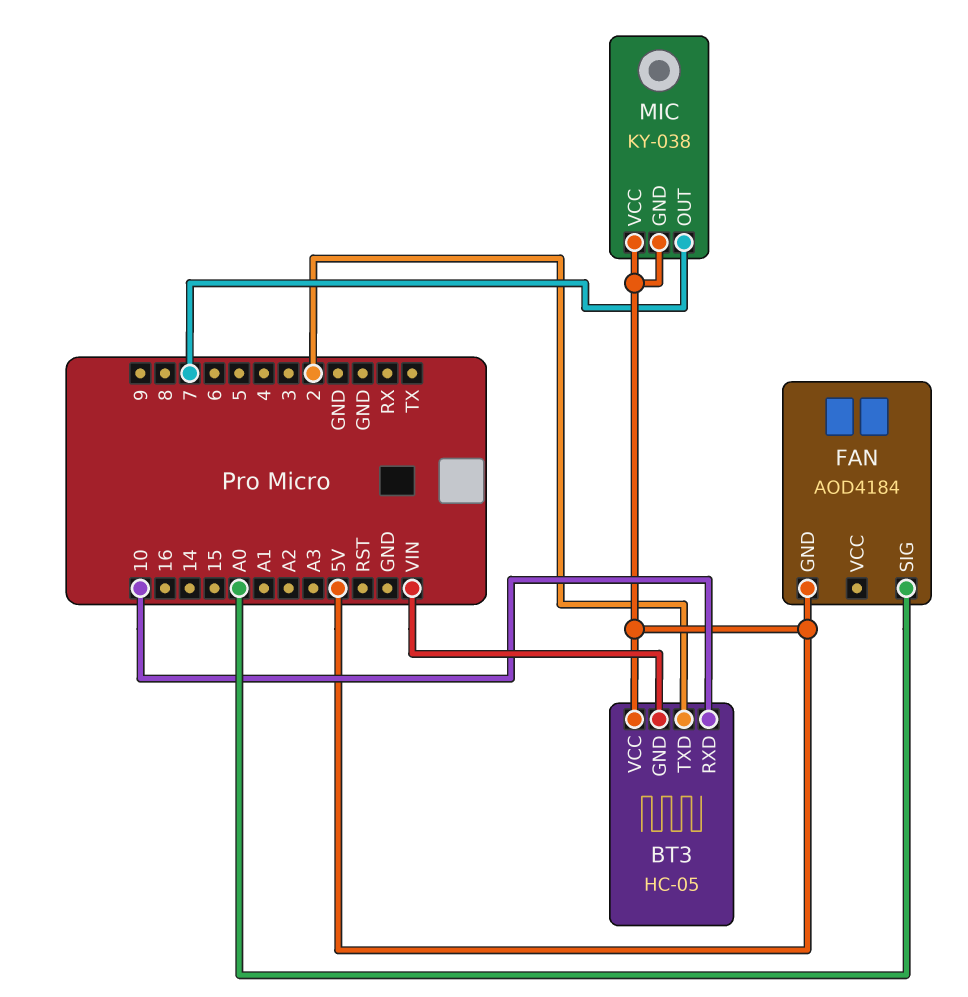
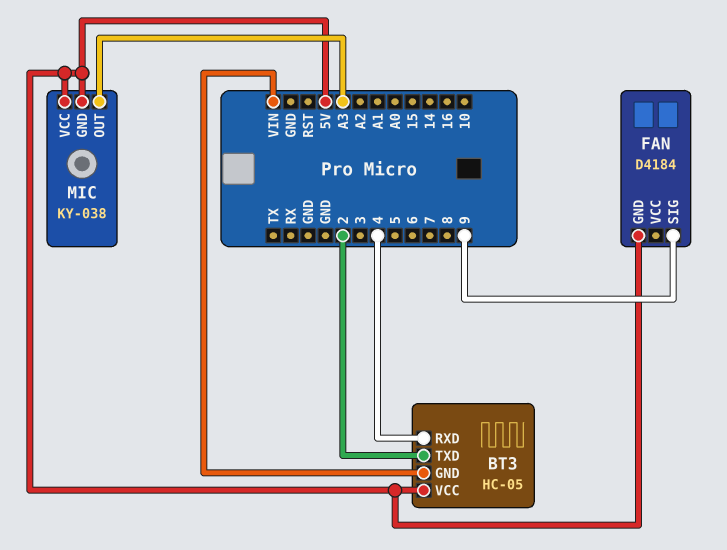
BT3 pin RXD: 10 -> 4
FAN: AOD4184 -> D4184
FAN pin SIG: A0 -> 9
MIC pin OUT: 7 -> A3

